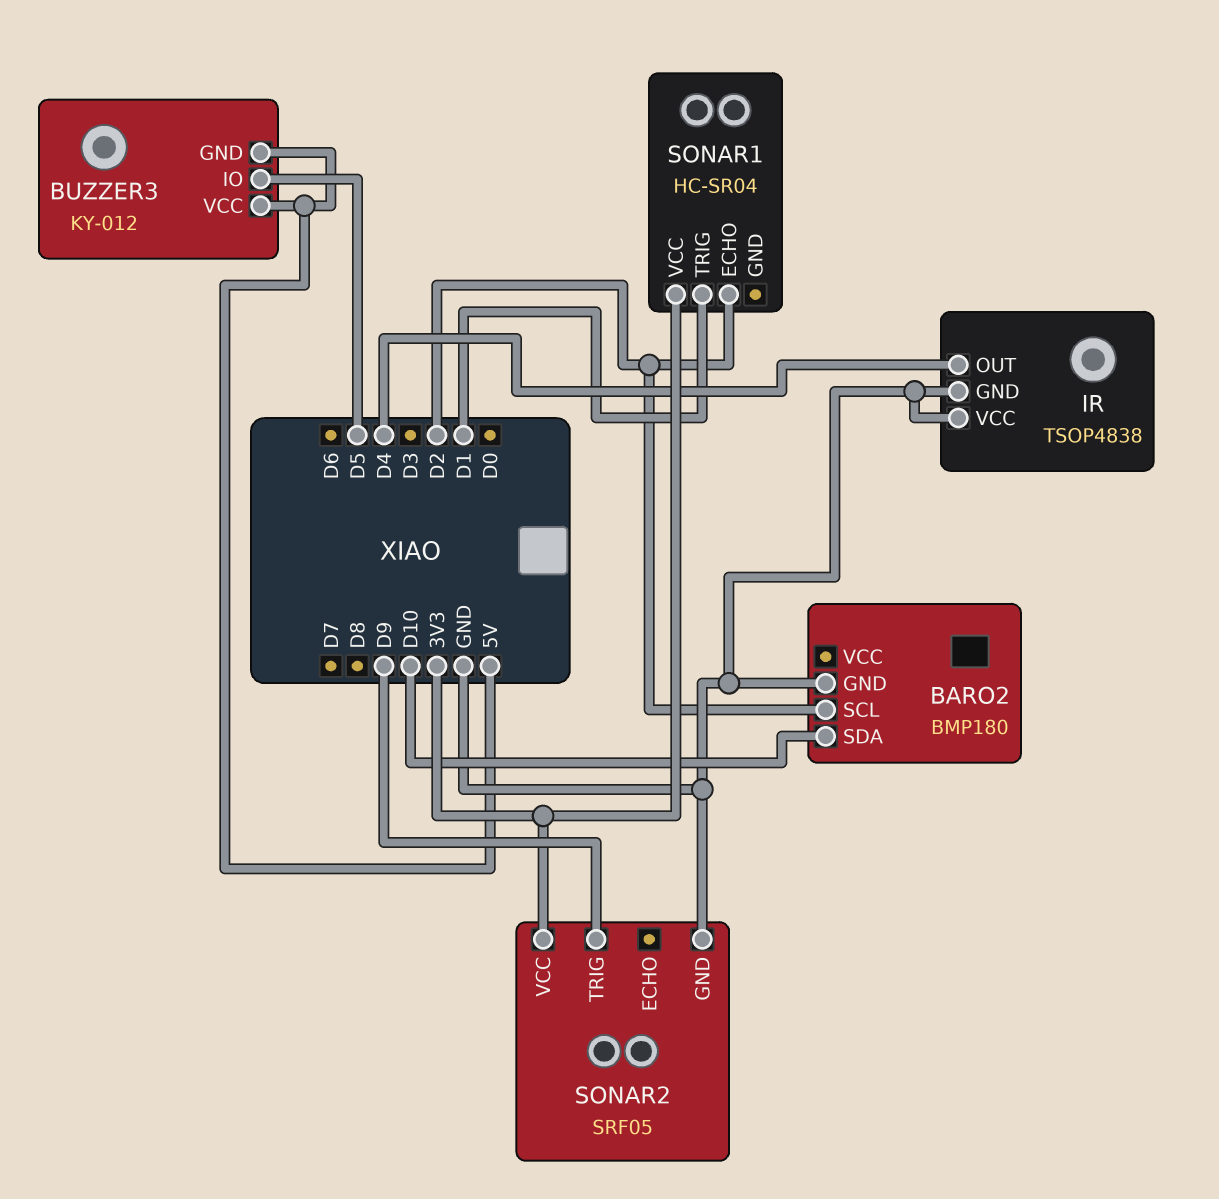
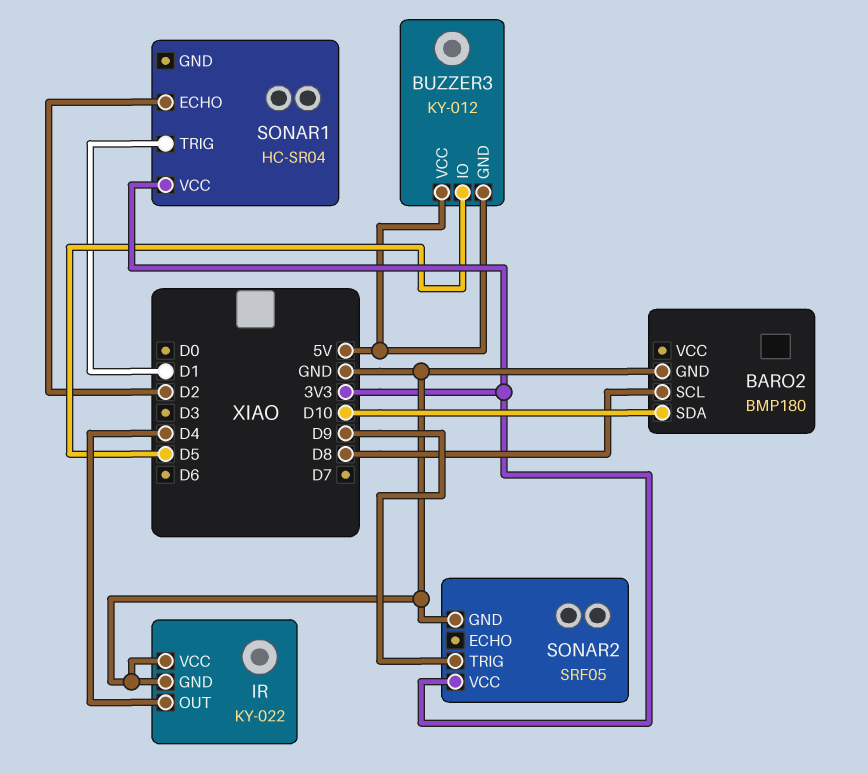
BARO2 pin SCL: D2 -> D8
IR: TSOP4838 -> KY-022

